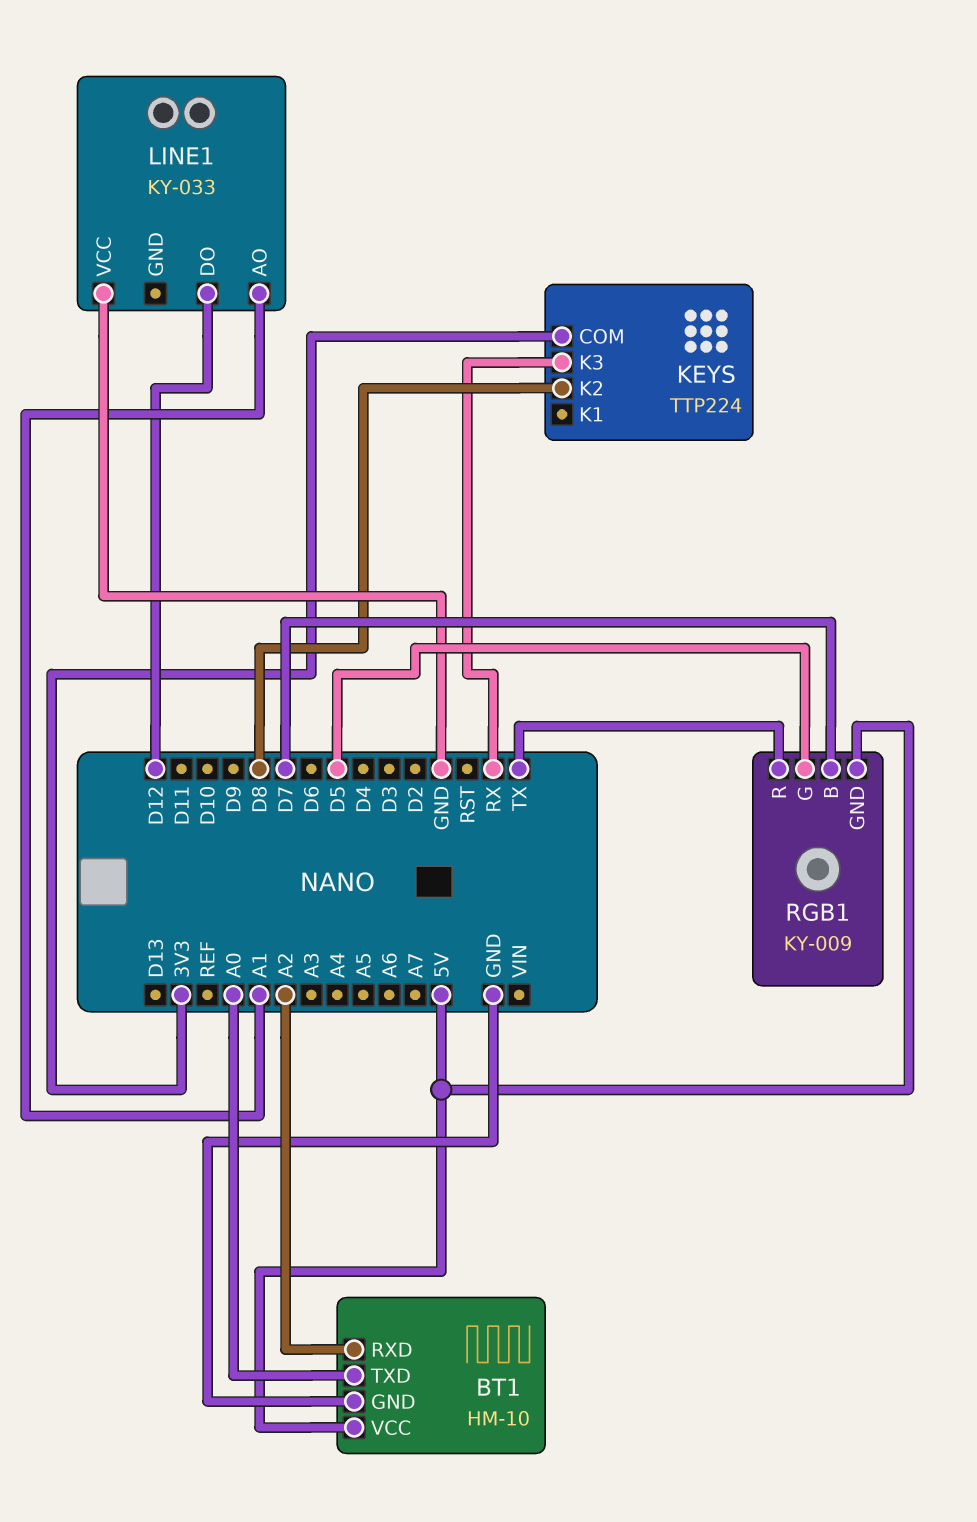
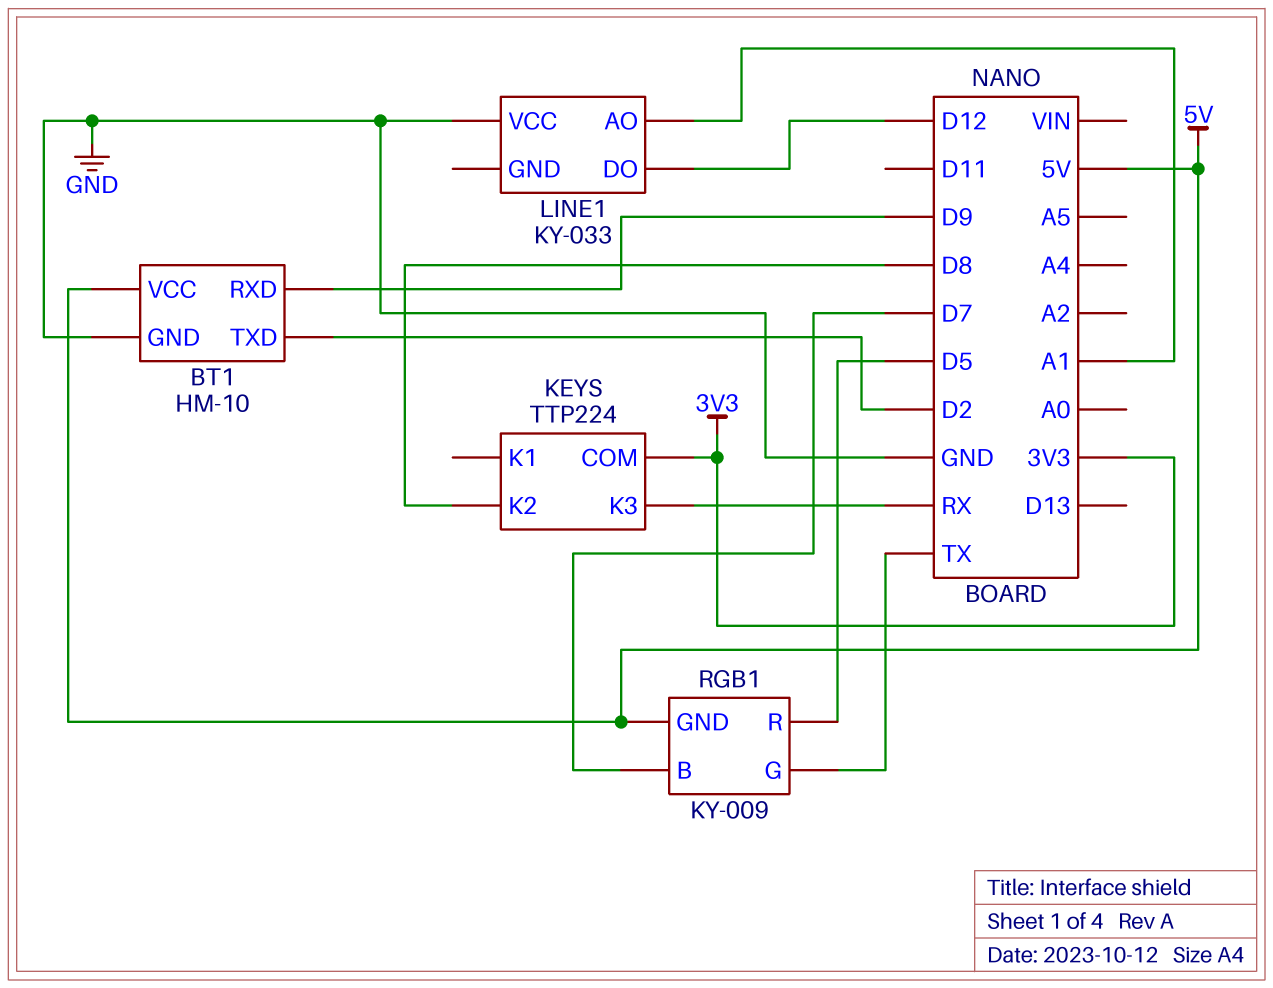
BT1 pin RXD: A2 -> D9
BT1 pin TXD: A0 -> D2
RGB1 pin G: D5 -> TX
RGB1 pin R: TX -> D5

